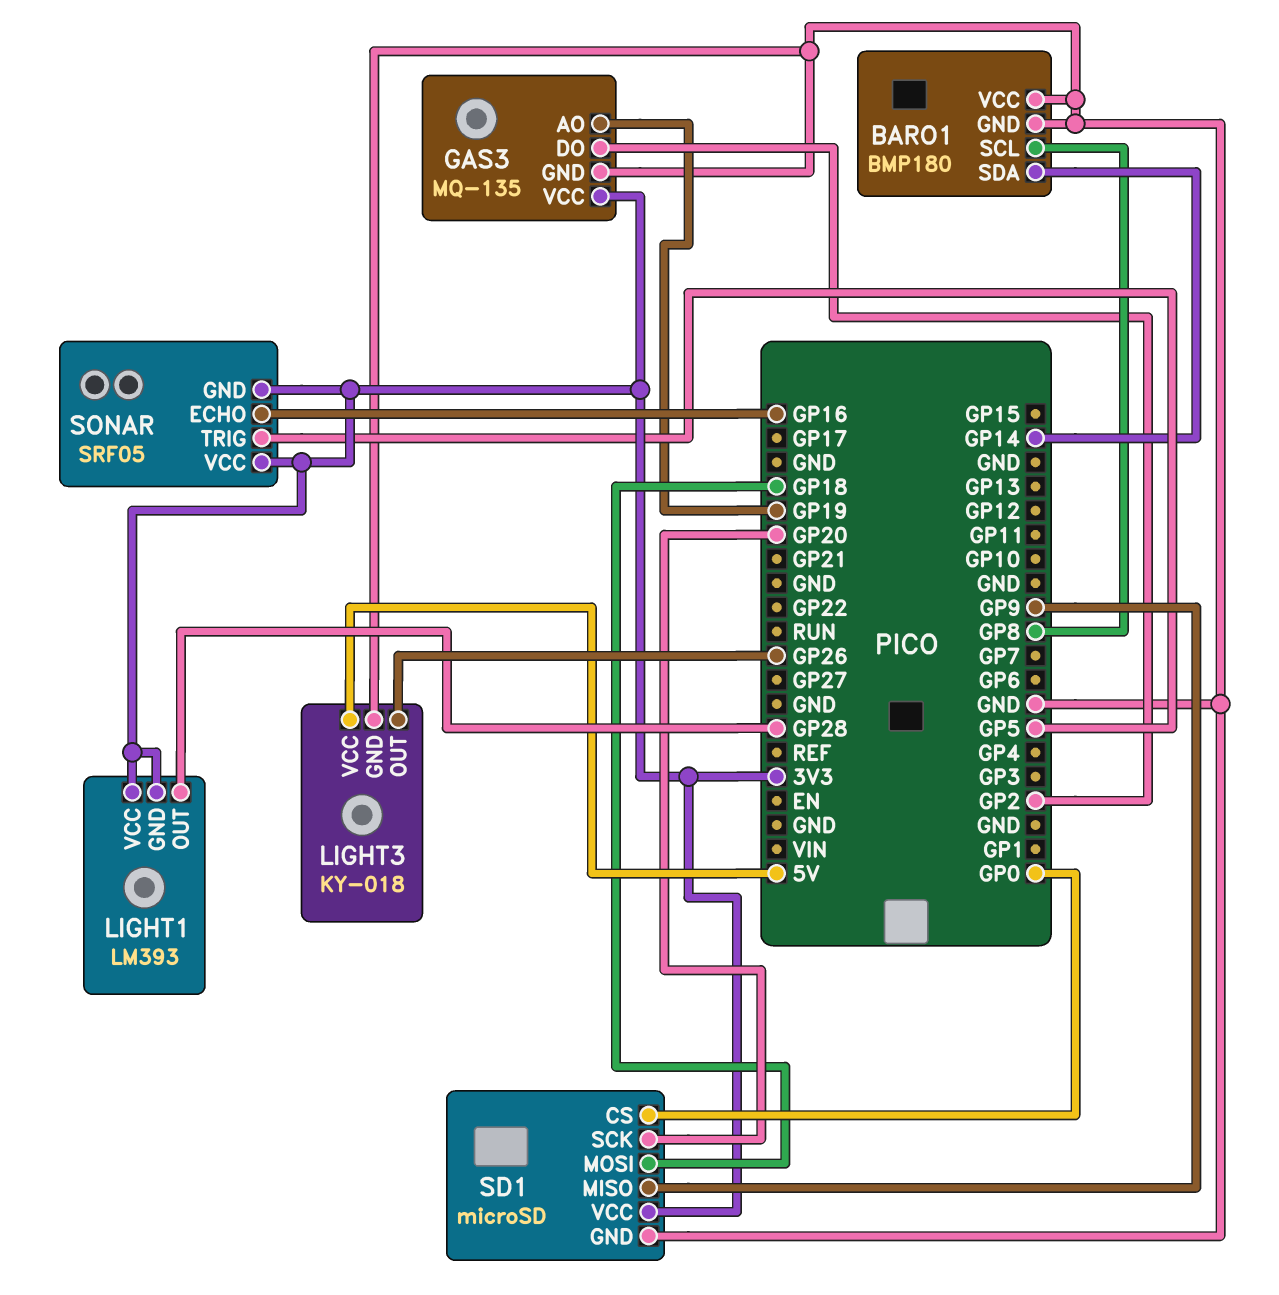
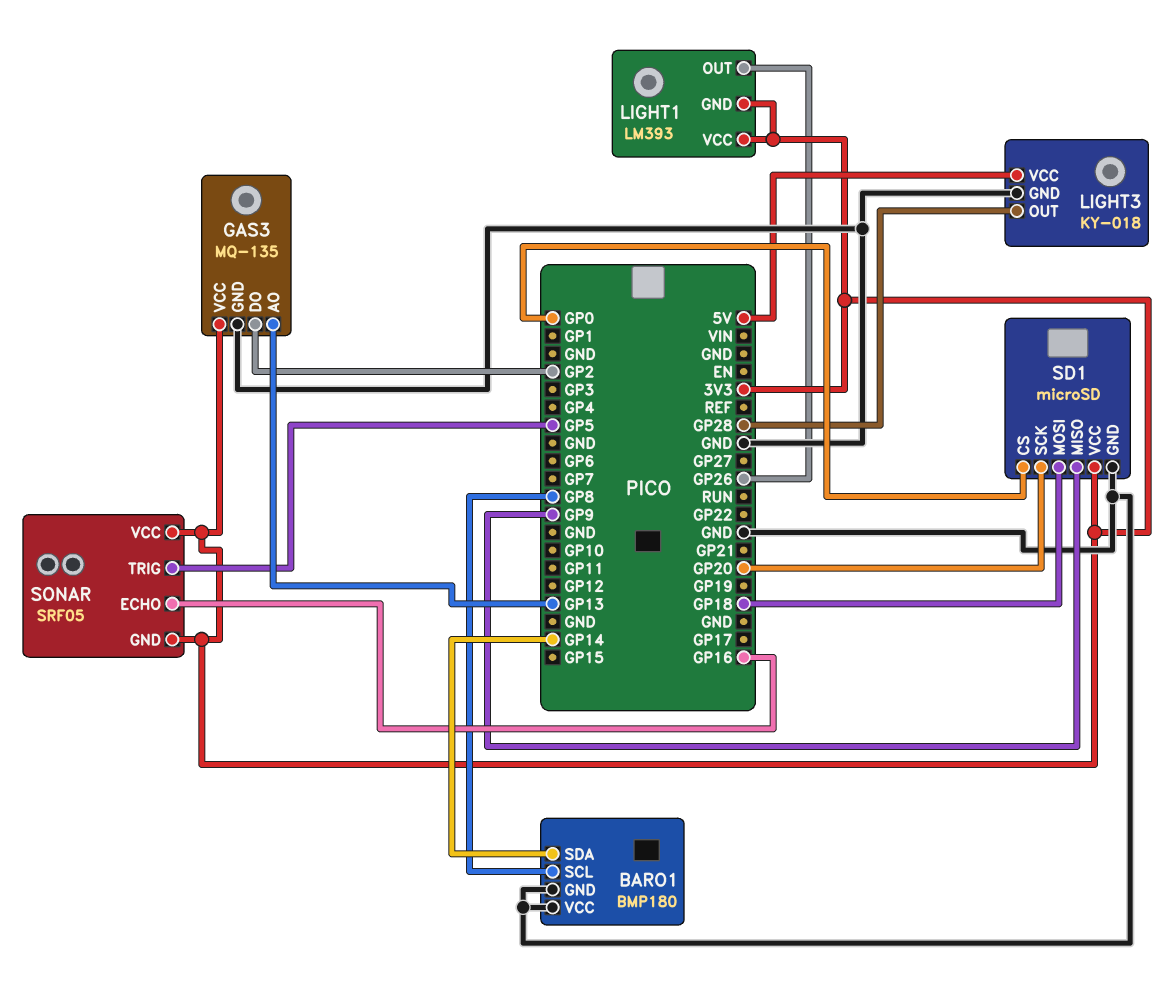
GAS3 pin AO: GP19 -> GP13
LIGHT1 pin OUT: GP28 -> GP26
LIGHT3 pin OUT: GP26 -> GP28

